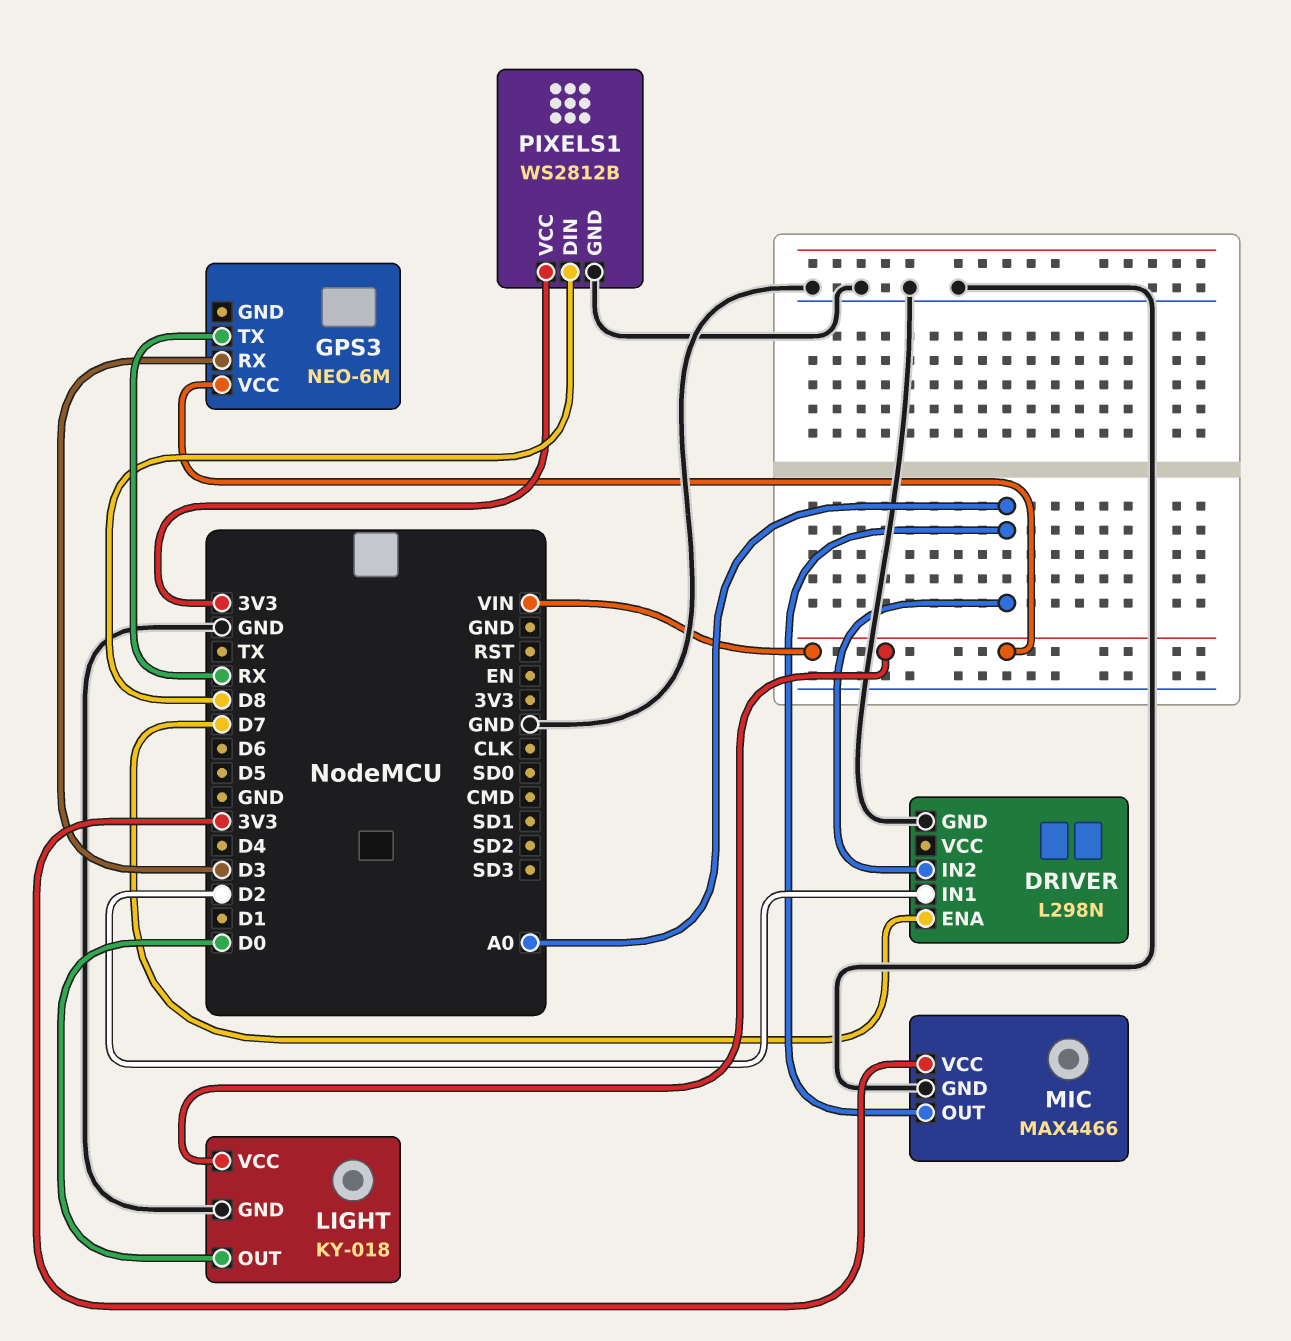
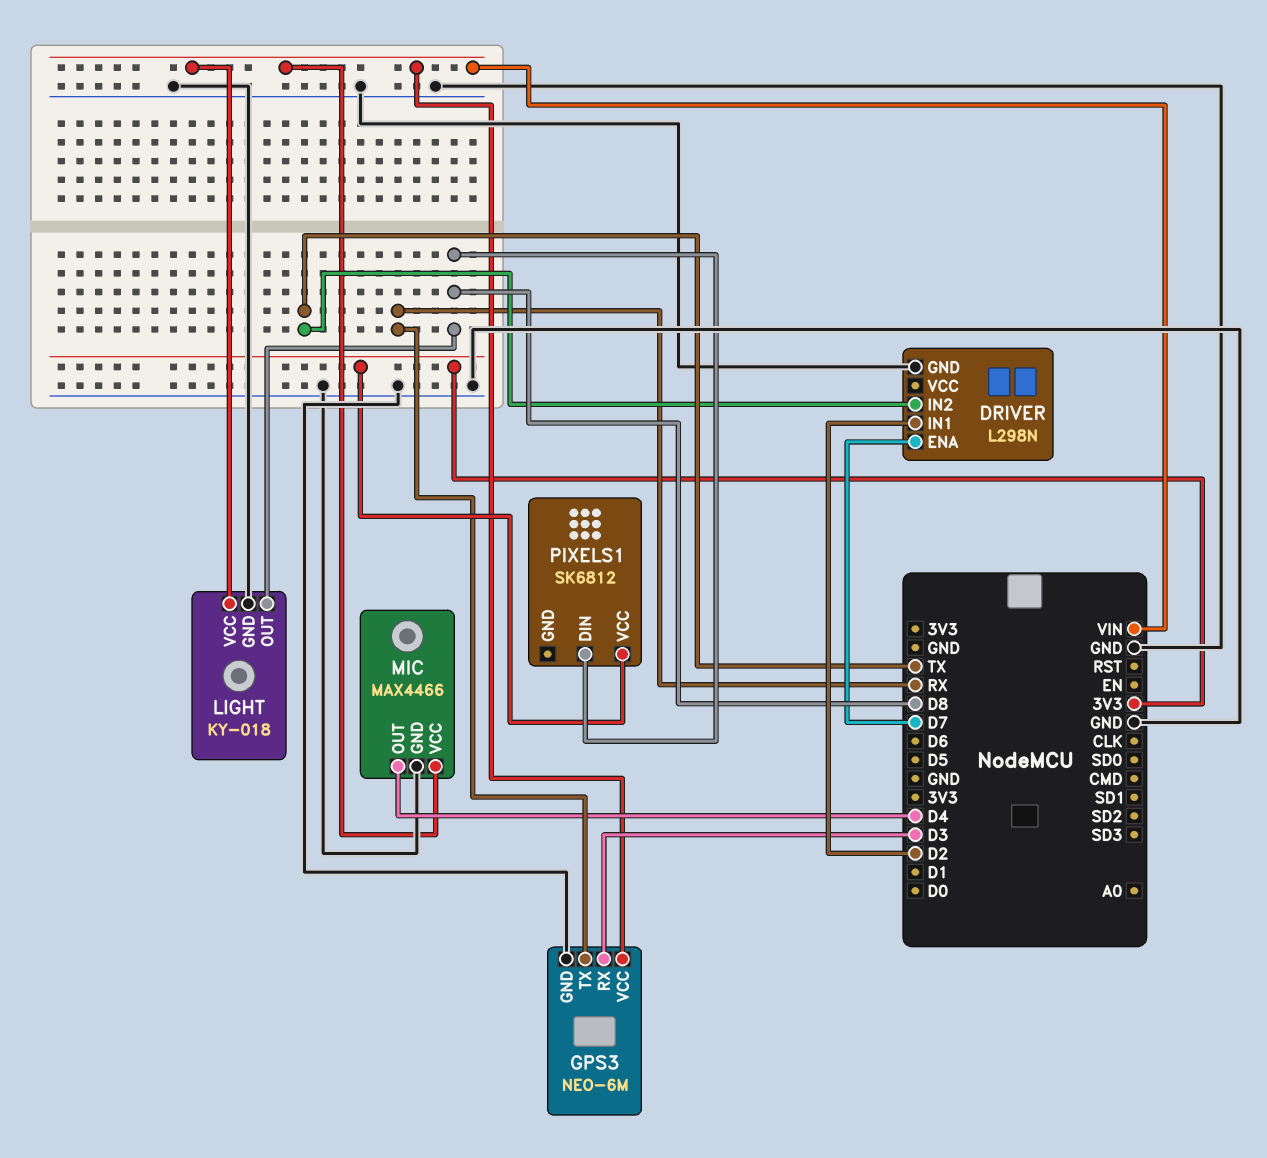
DRIVER pin IN2: A0 -> TX
GPS3 pin GND: none -> GND
LIGHT pin OUT: D0 -> D8
MIC pin OUT: A0 -> D4
MIC pin VCC: 3V3 -> VIN
PIXELS1: WS2812B -> SK6812
PIXELS1 pin GND: GND -> none

